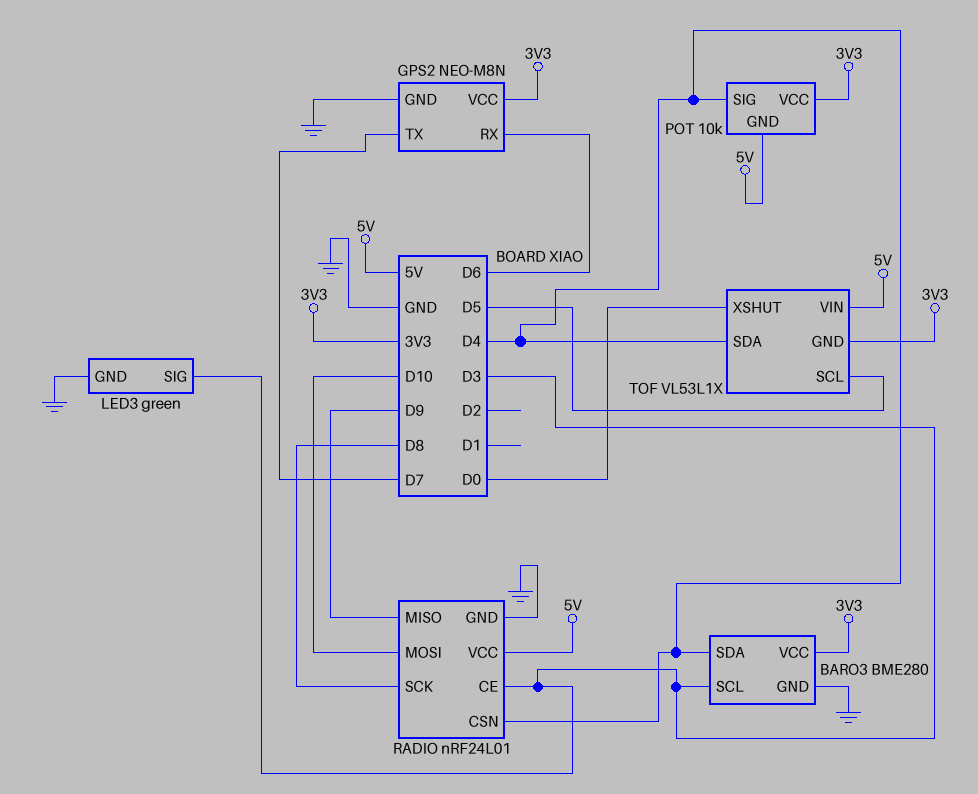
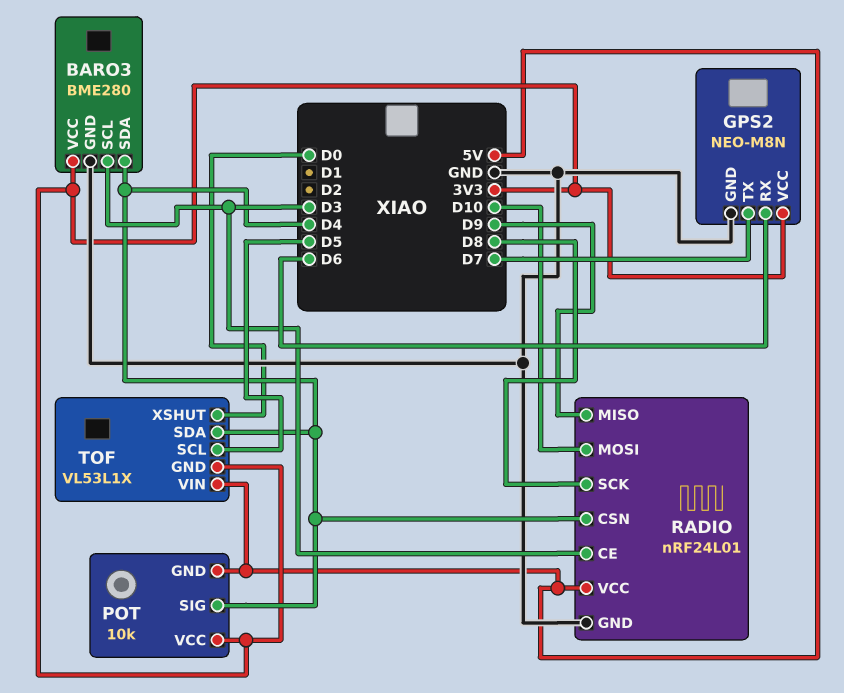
LED3: green -> none
LED3 pin GND: GND -> none
LED3 pin SIG: D3 -> none

